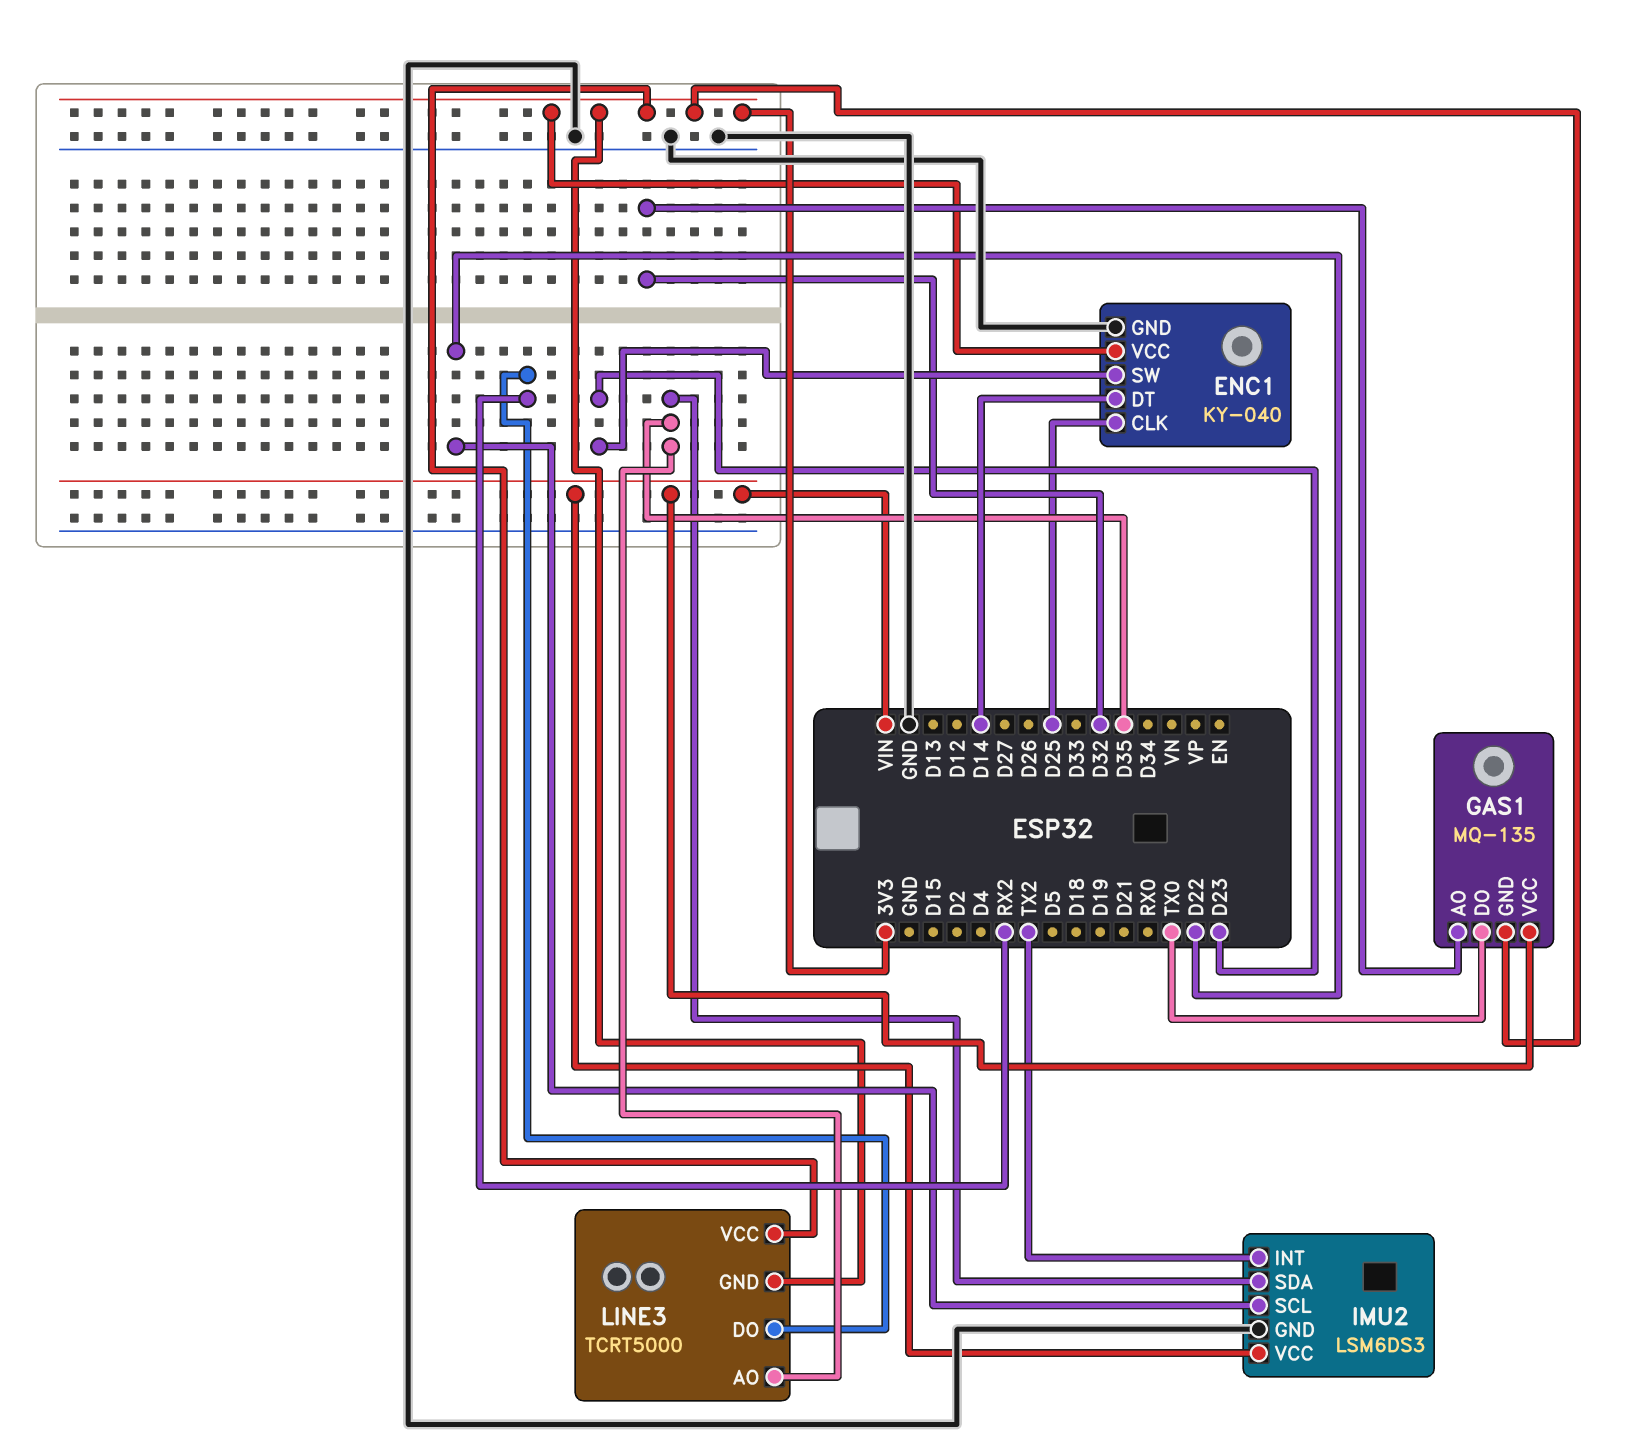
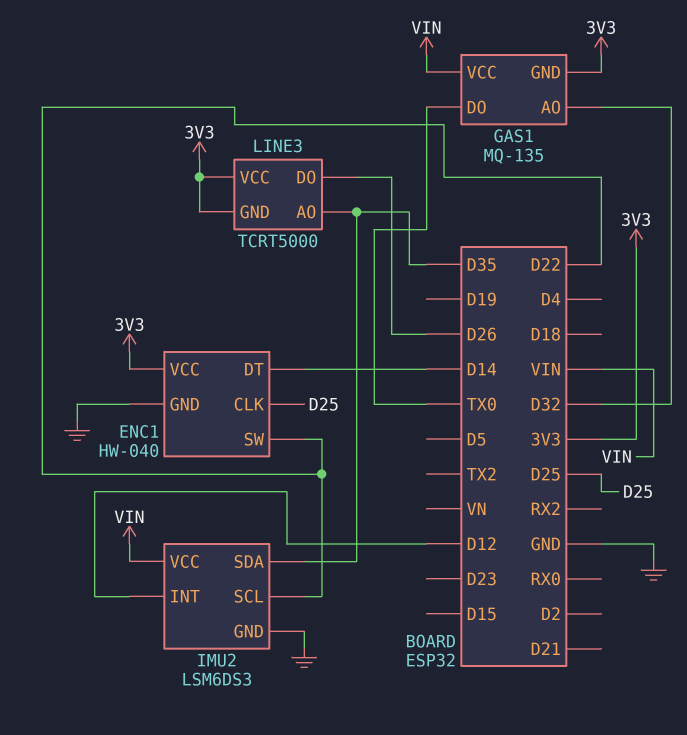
ENC1: KY-040 -> HW-040
ENC1 pin SW: D23 -> D22
IMU2 pin INT: TX2 -> D12
LINE3 pin DO: RX2 -> D26

